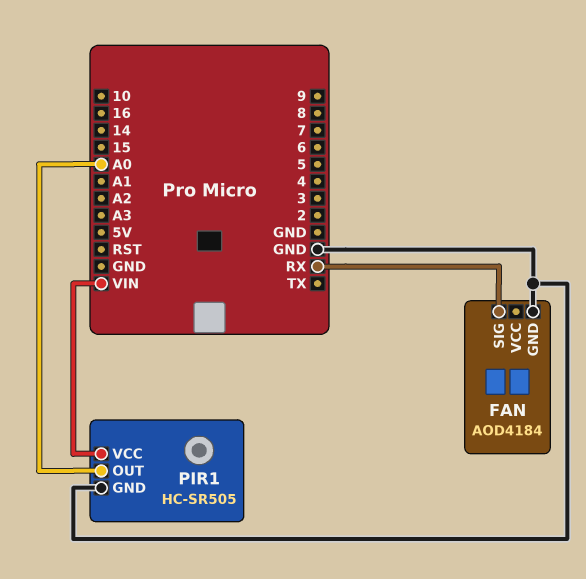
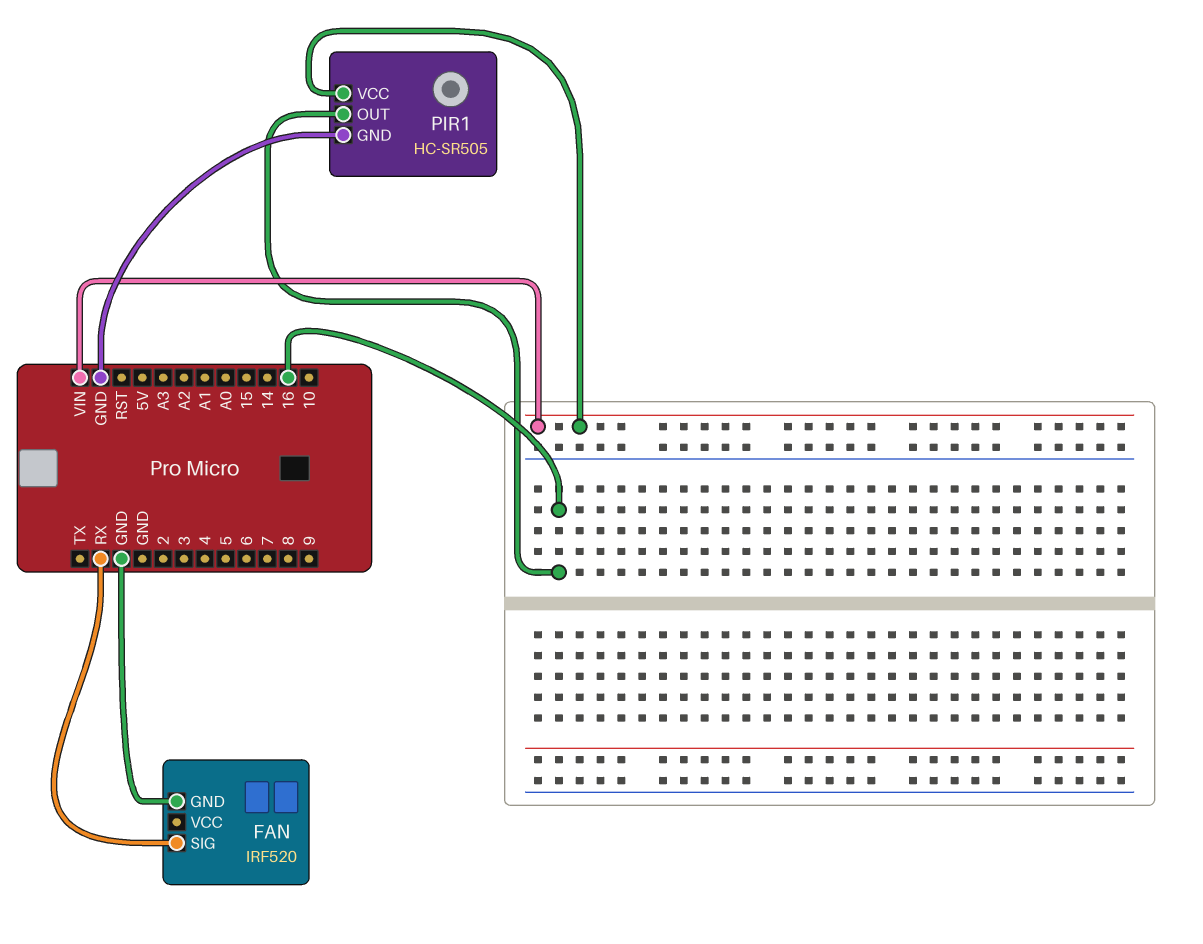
FAN: AOD4184 -> IRF520
PIR1 pin OUT: A0 -> 16

